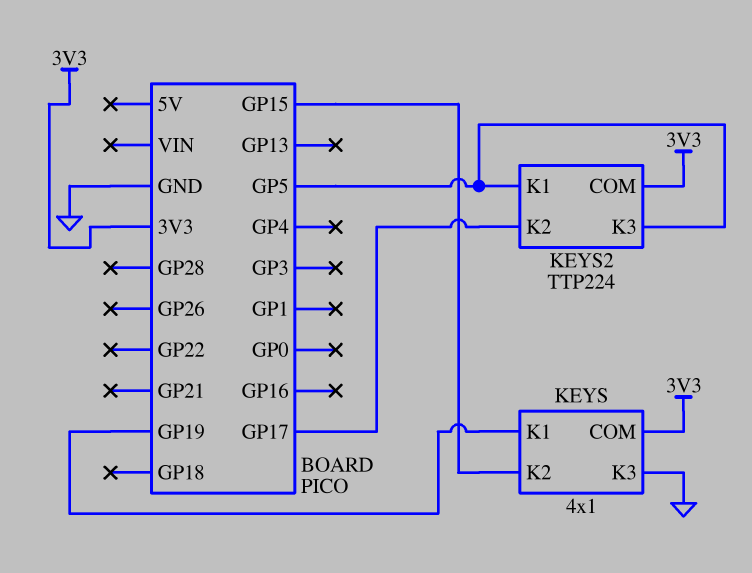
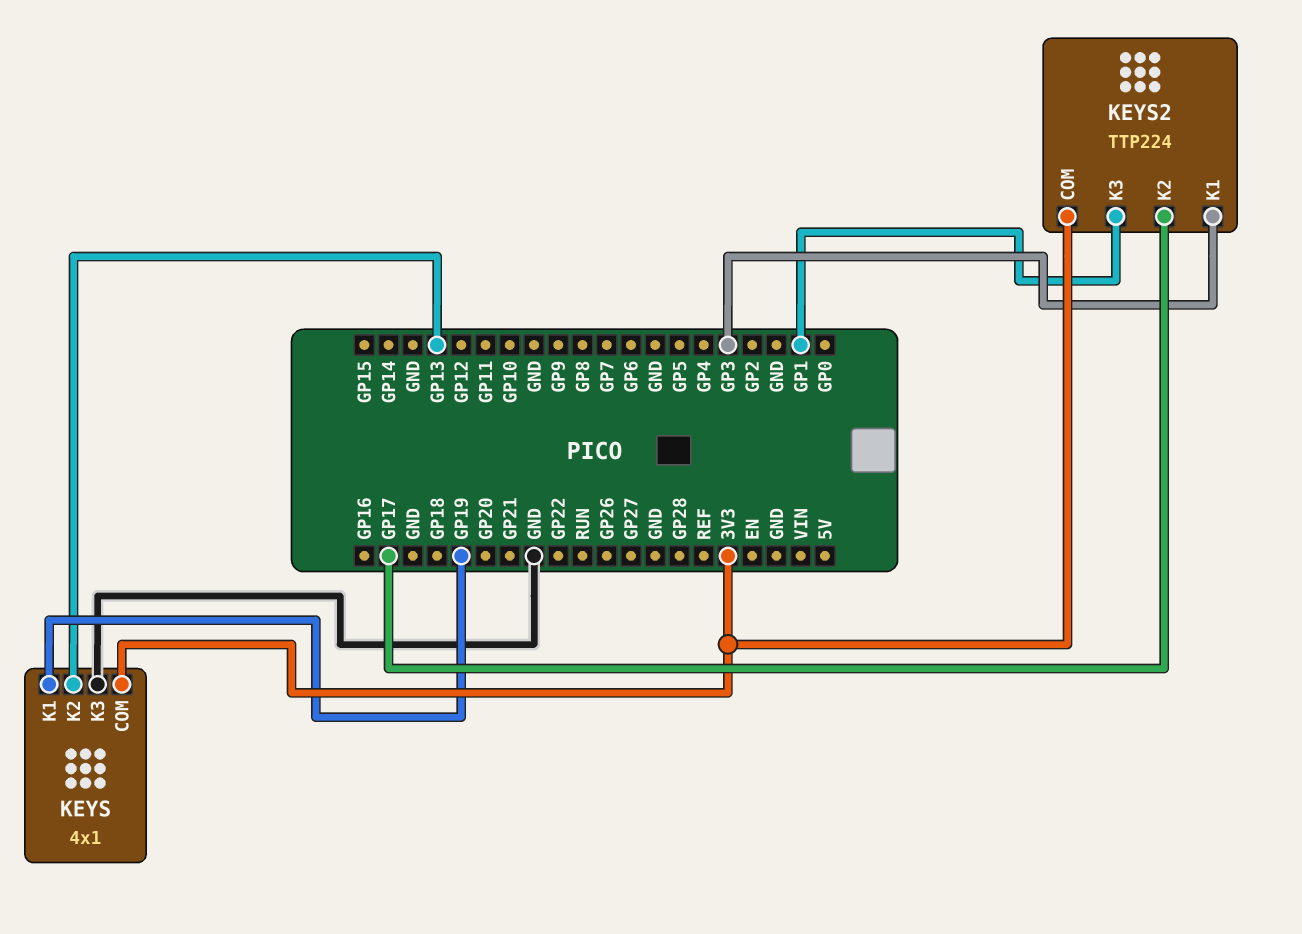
KEYS pin K2: GP15 -> GP13
KEYS2 pin K1: GP5 -> GP3
KEYS2 pin K3: GP5 -> GP1

